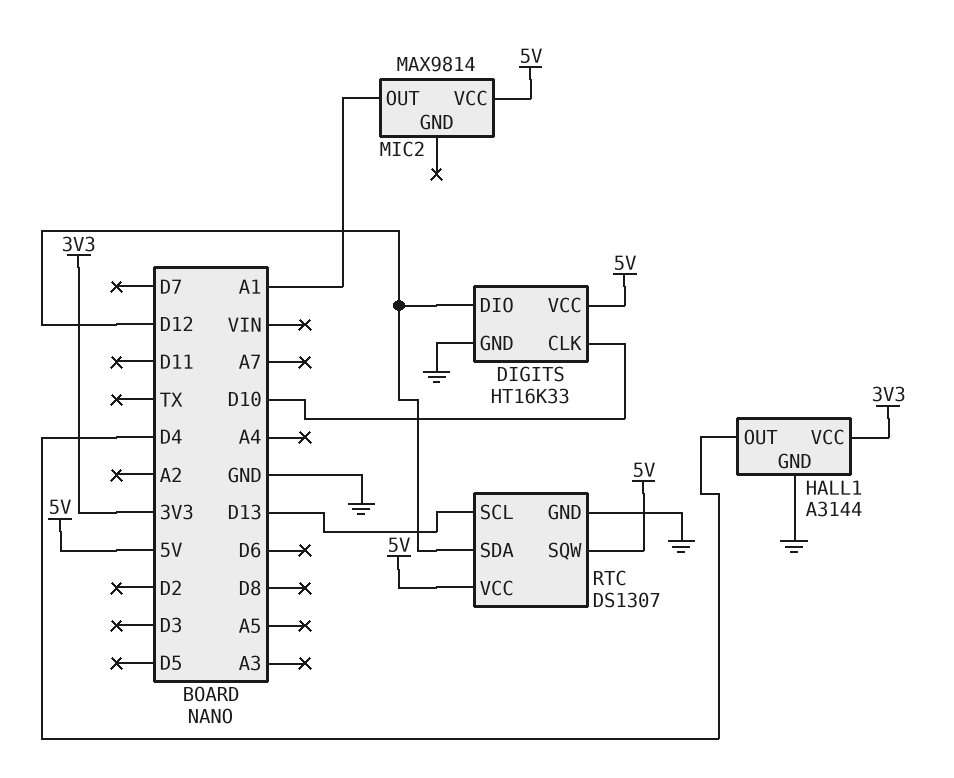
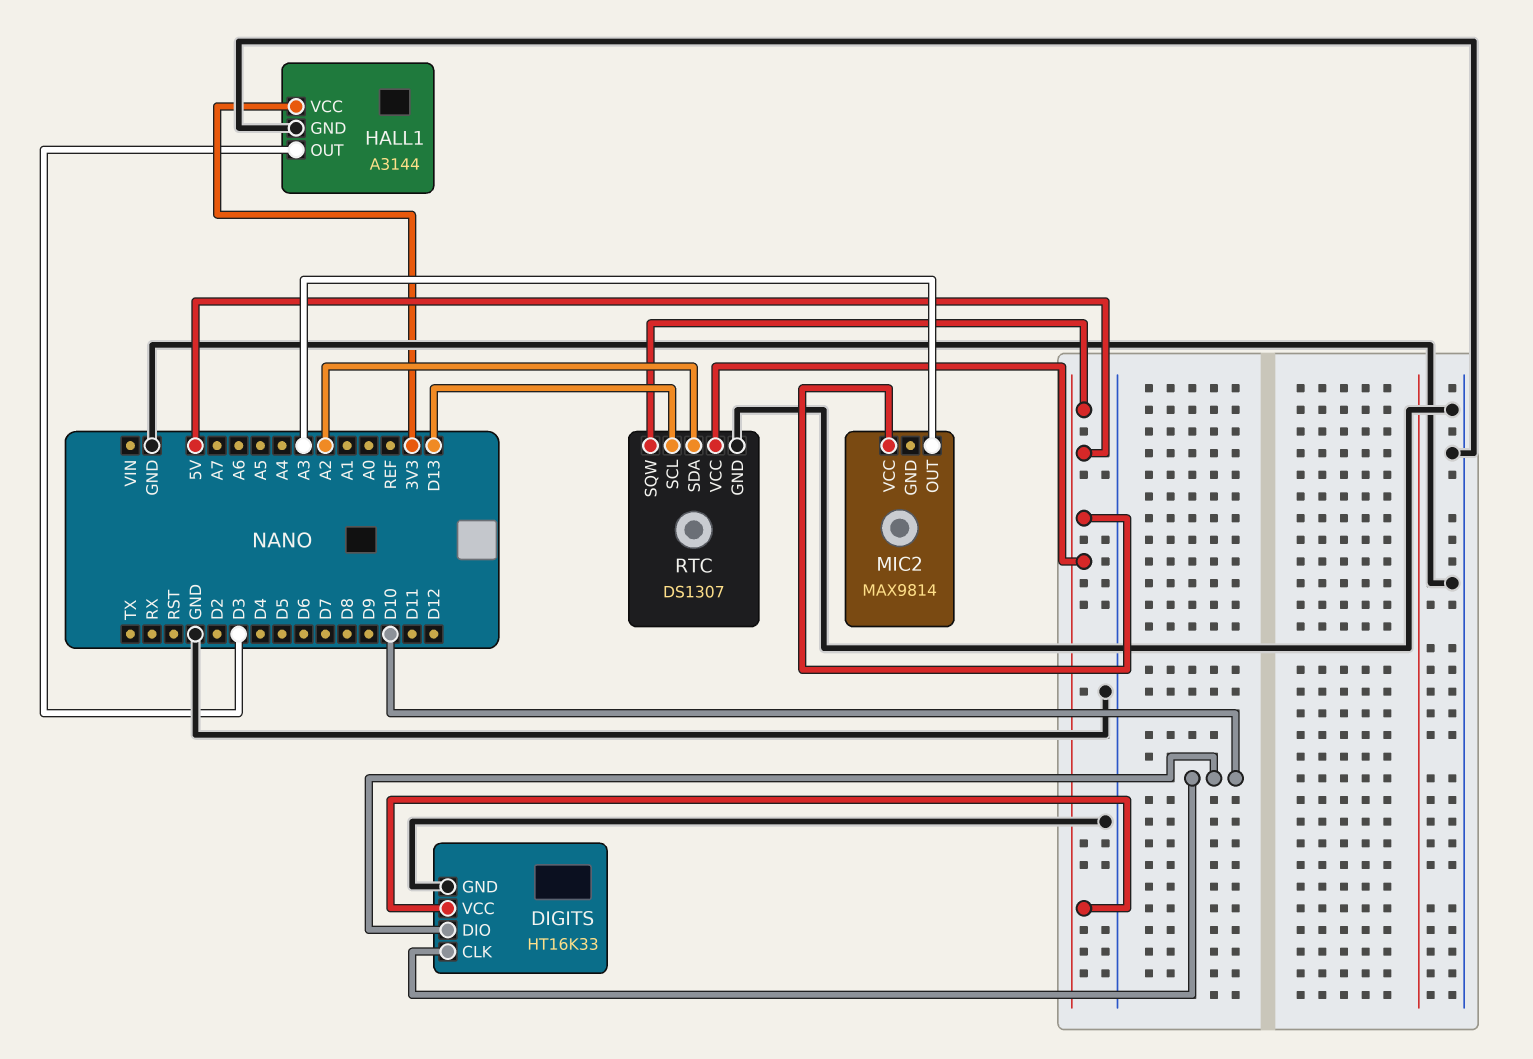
DIGITS pin DIO: D12 -> D10
HALL1 pin OUT: D4 -> D3
MIC2 pin OUT: A1 -> A3
RTC pin SDA: D12 -> A2

